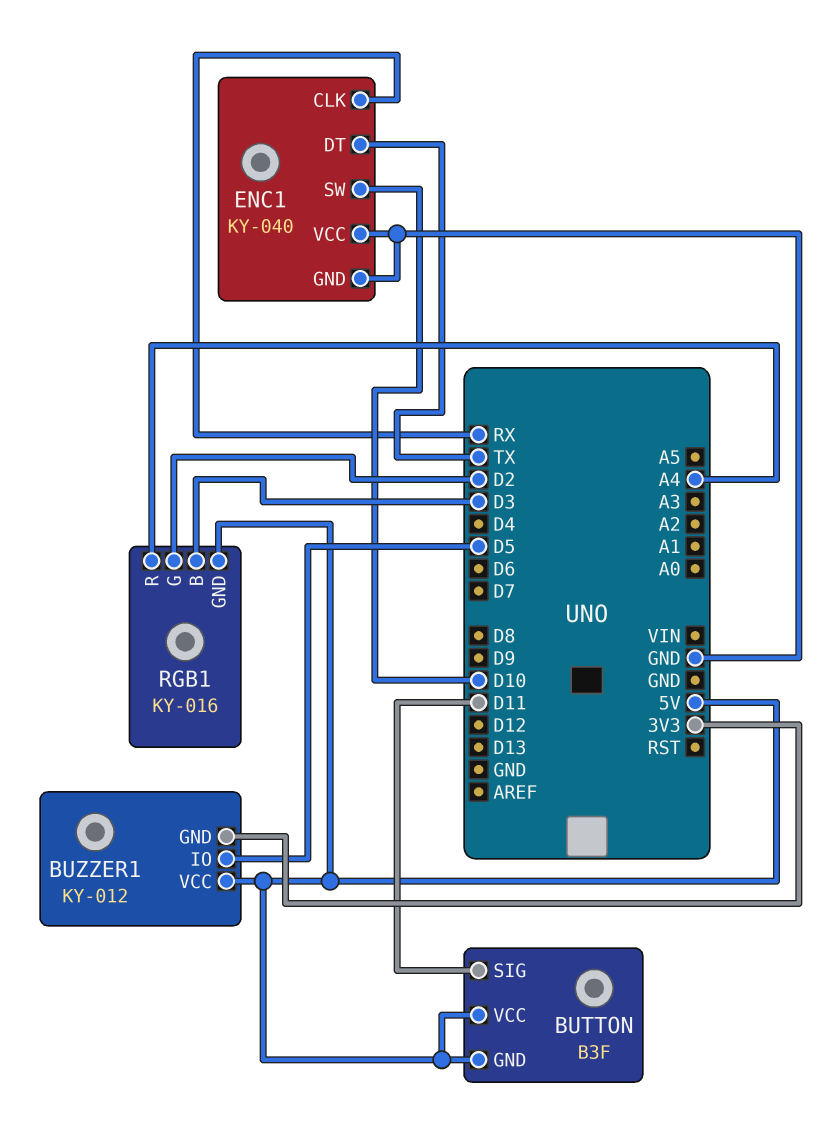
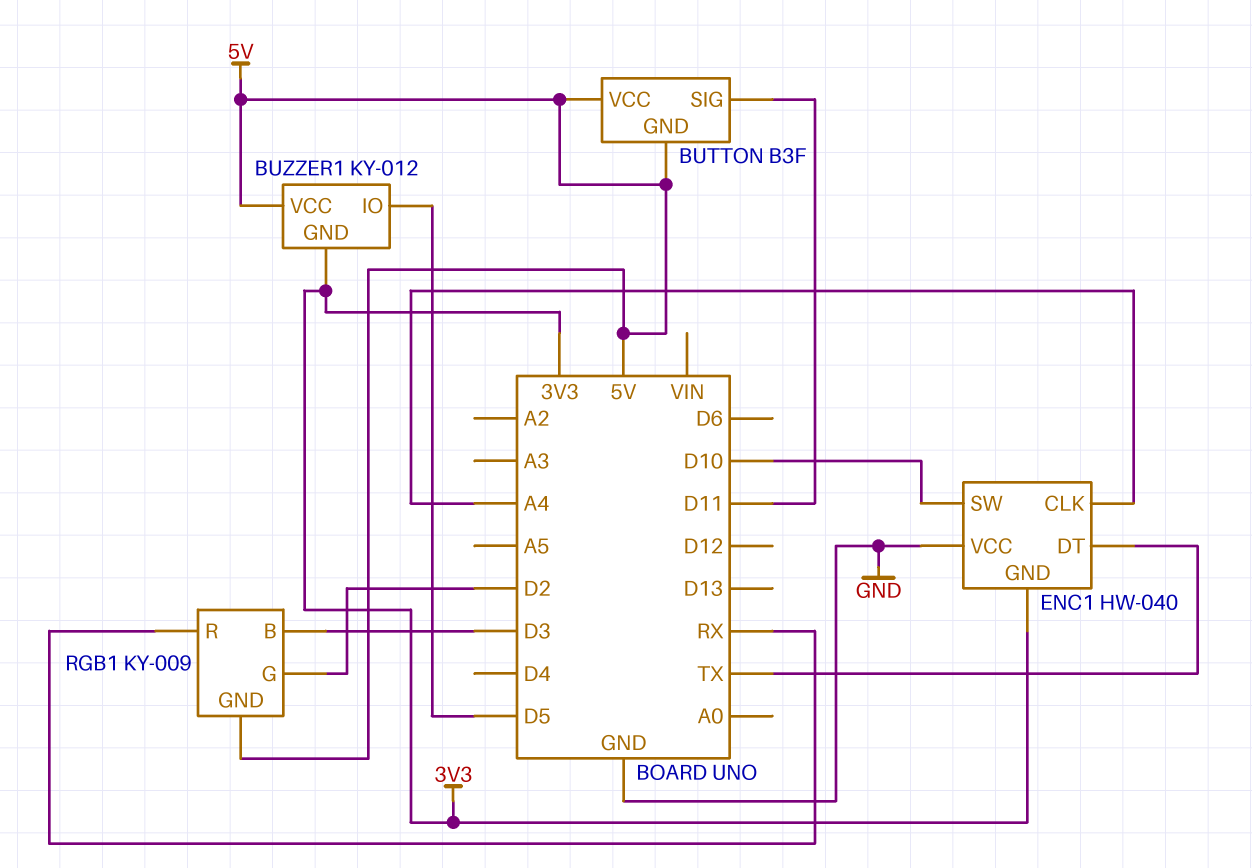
ENC1: KY-040 -> HW-040
ENC1 pin CLK: RX -> A4
ENC1 pin GND: GND -> 3V3
RGB1: KY-016 -> KY-009
RGB1 pin R: A4 -> RX

